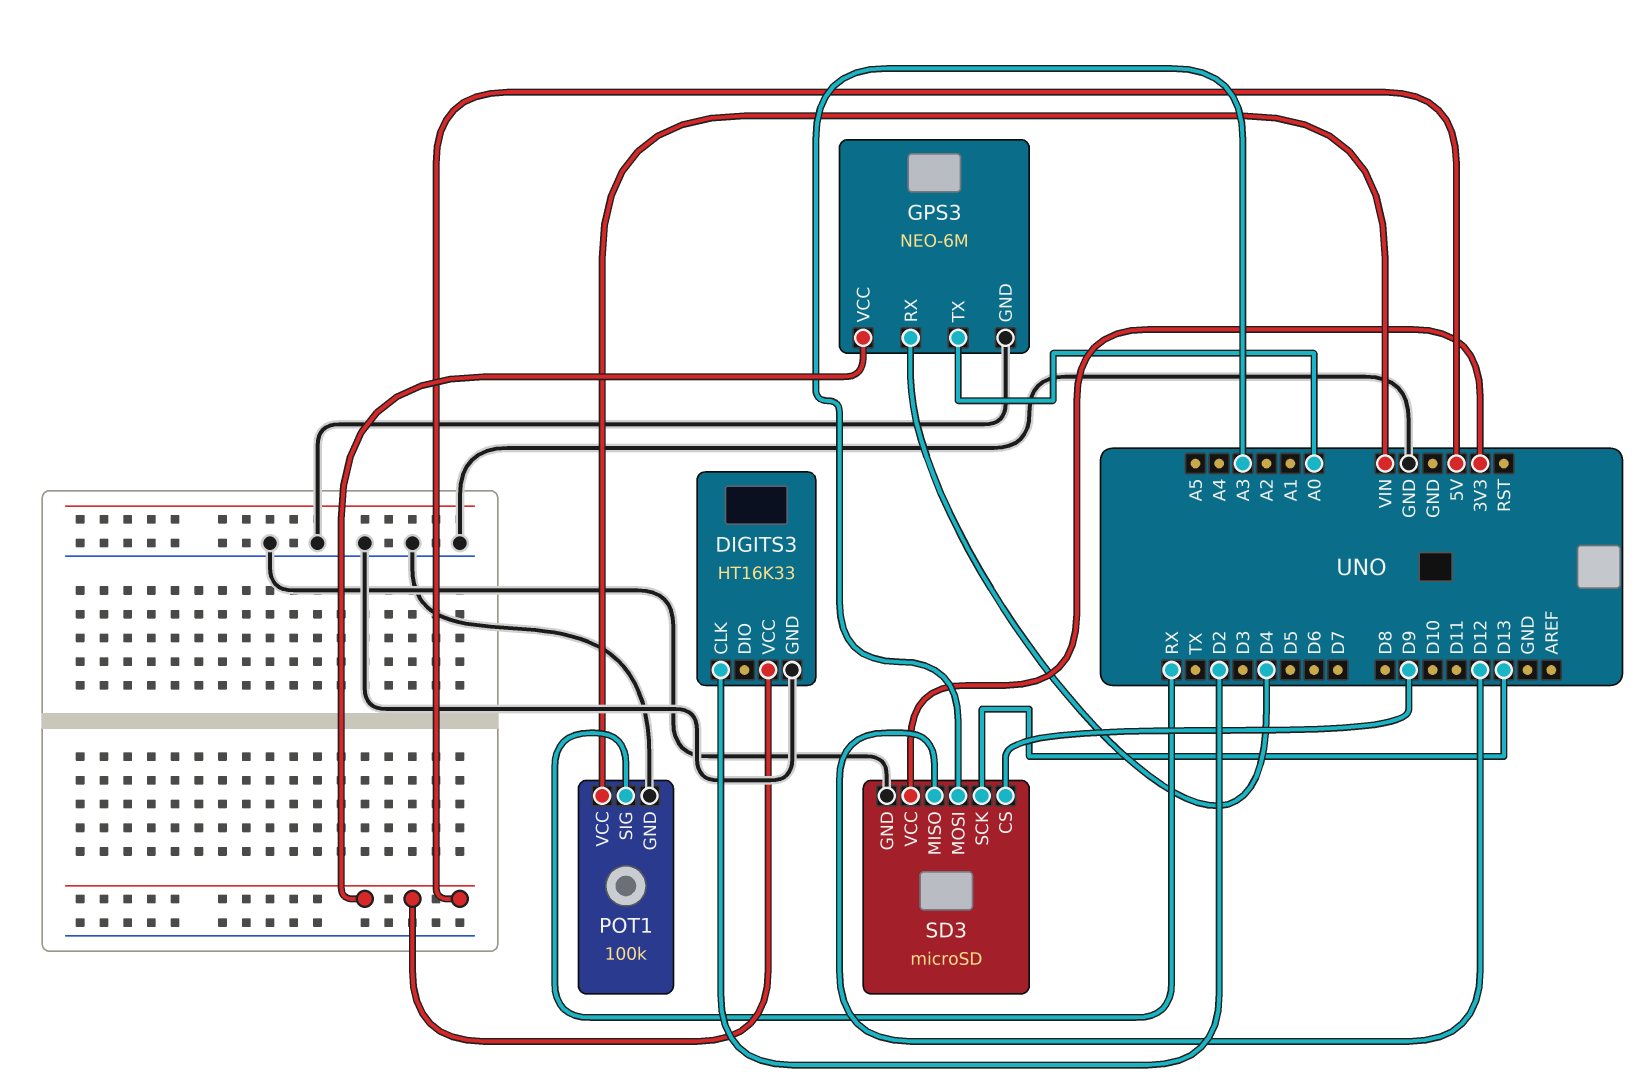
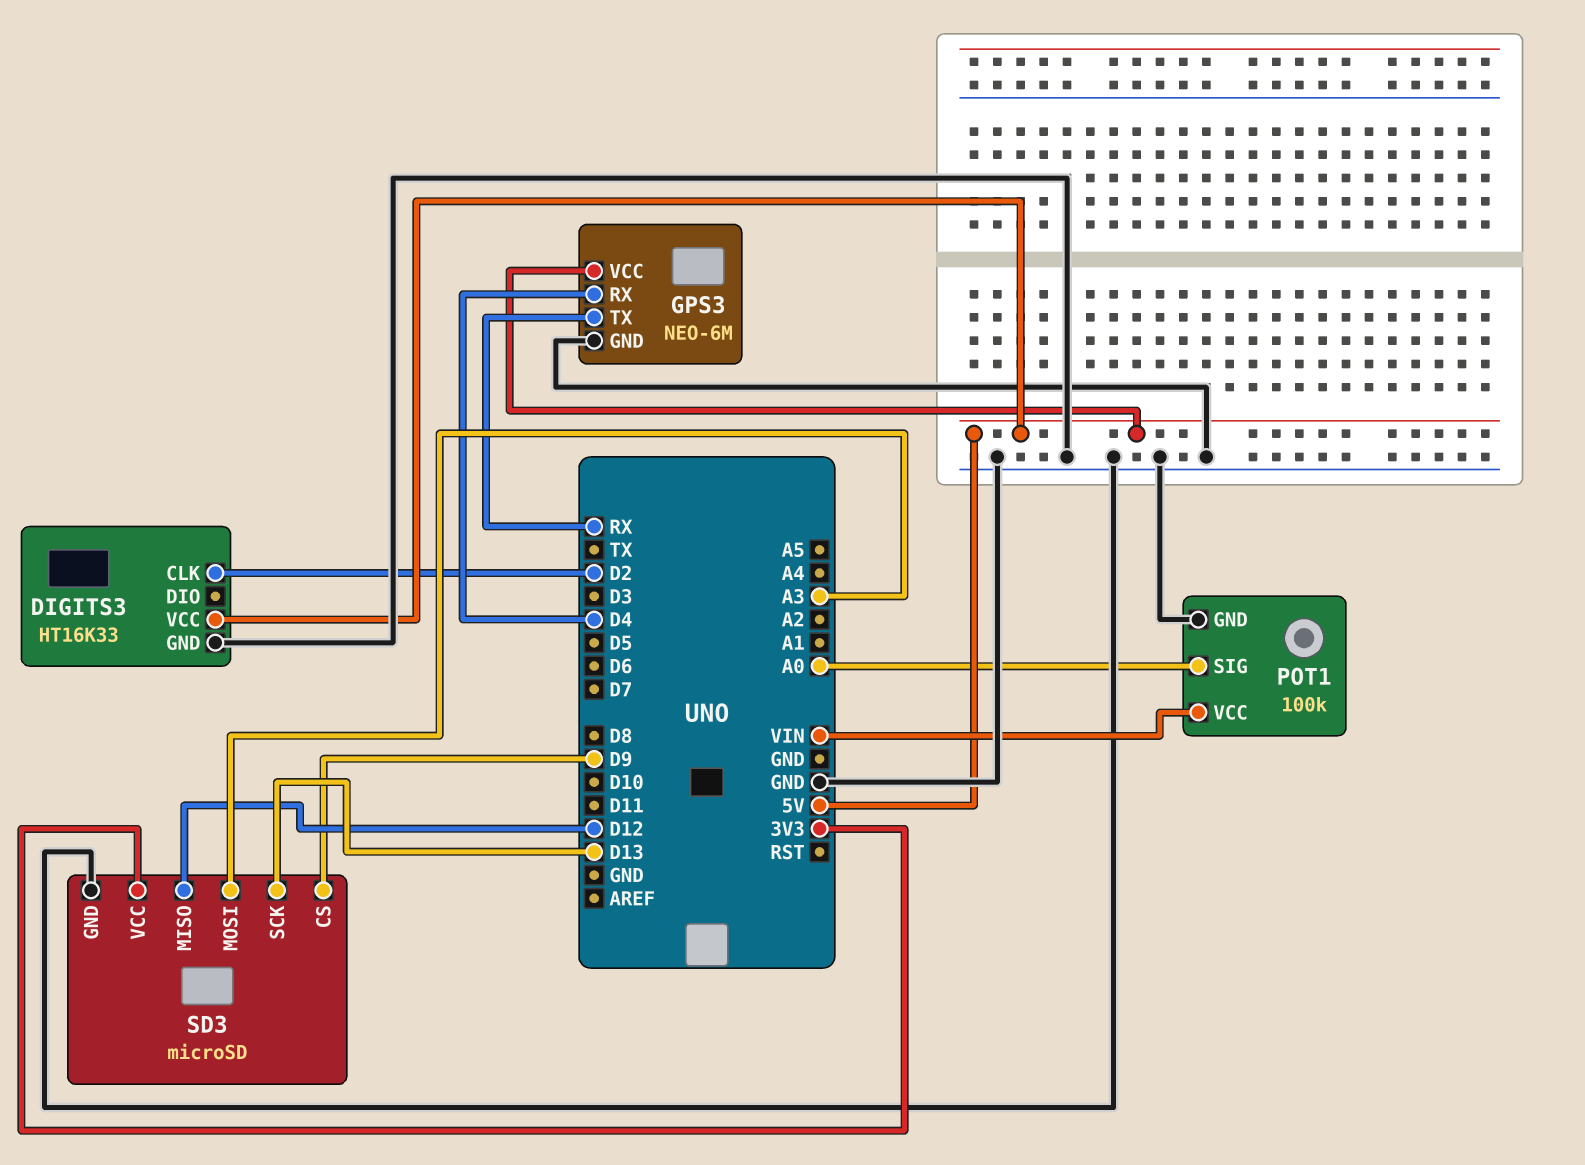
GPS3 pin TX: A0 -> RX
POT1 pin SIG: RX -> A0

